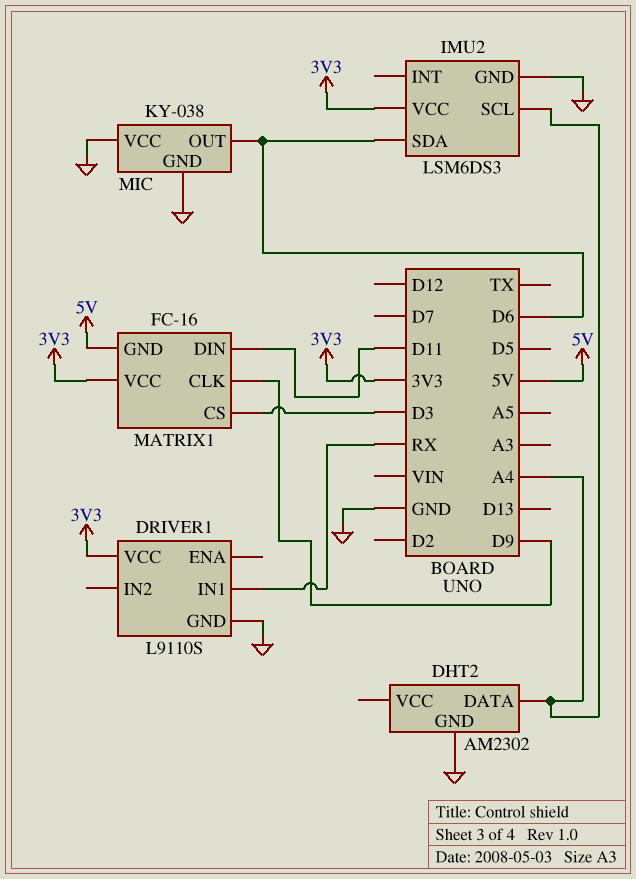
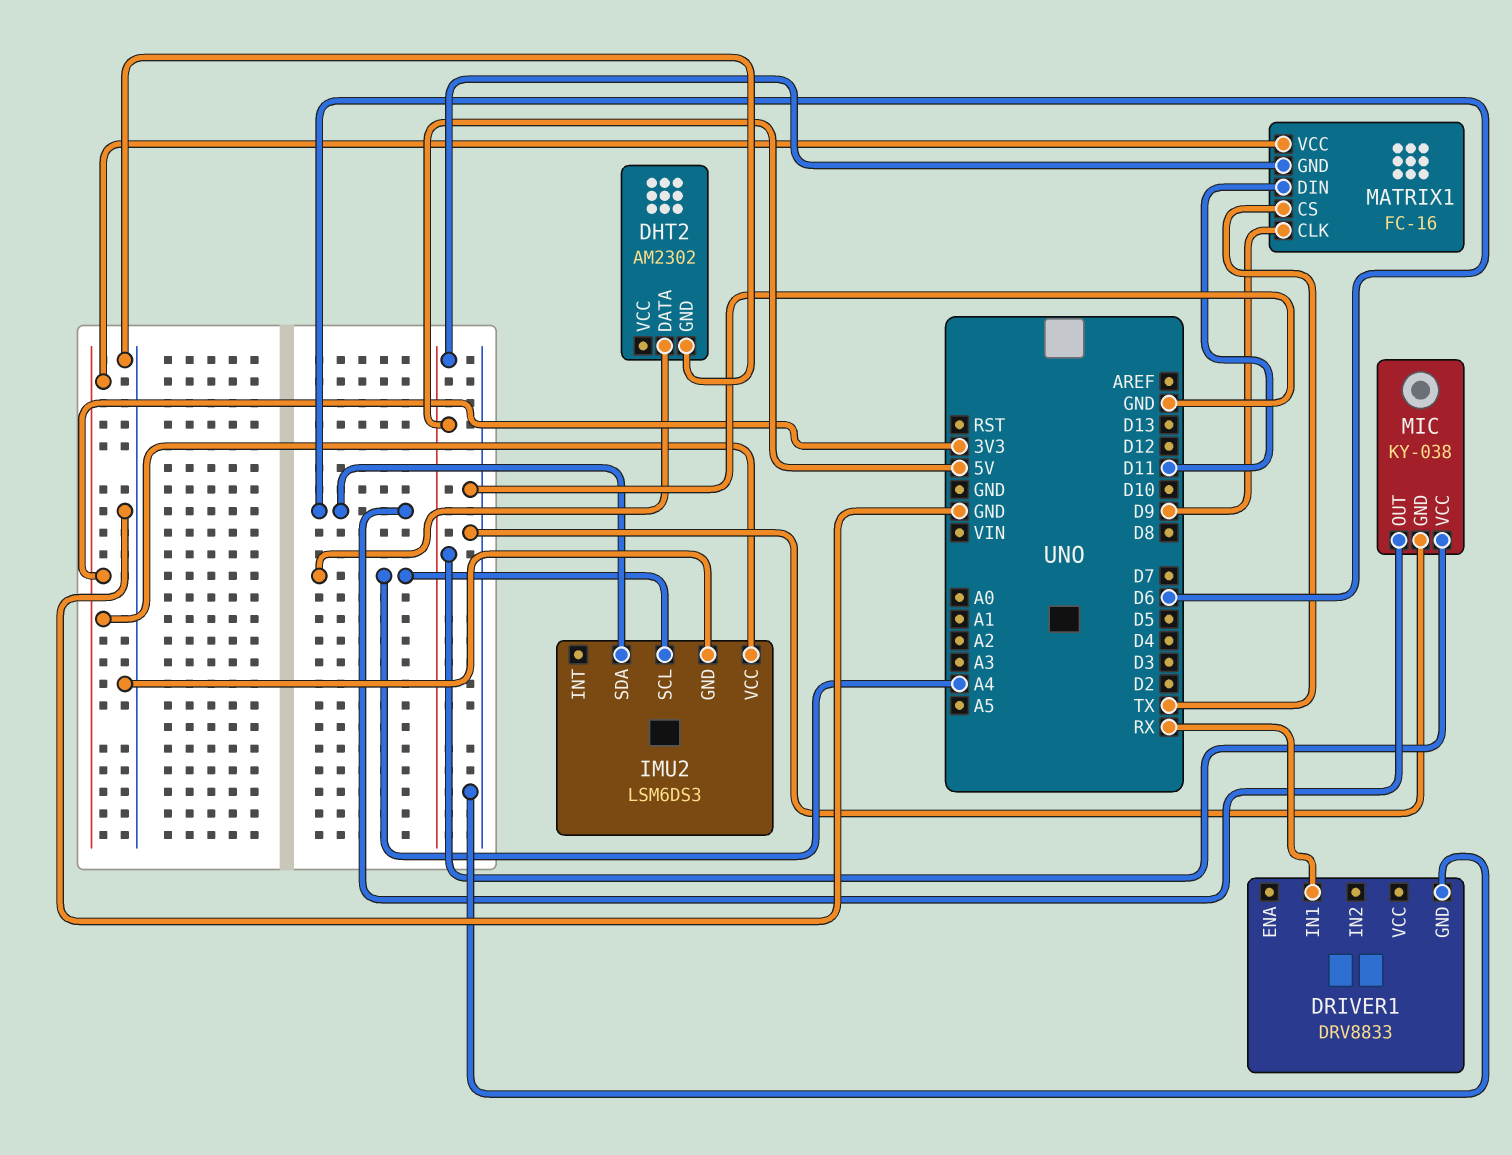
DRIVER1: L9110S -> DRV8833
DRIVER1 pin VCC: 3V3 -> none
MATRIX1 pin CS: D3 -> TX
MIC pin VCC: GND -> 5V

